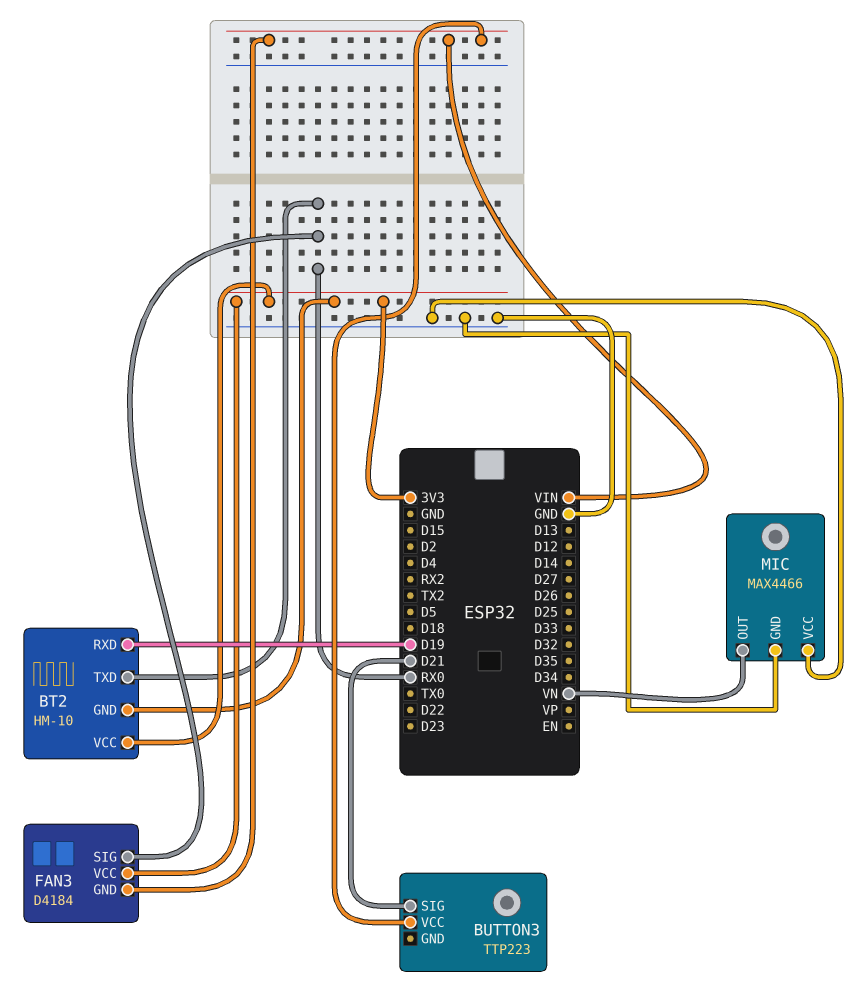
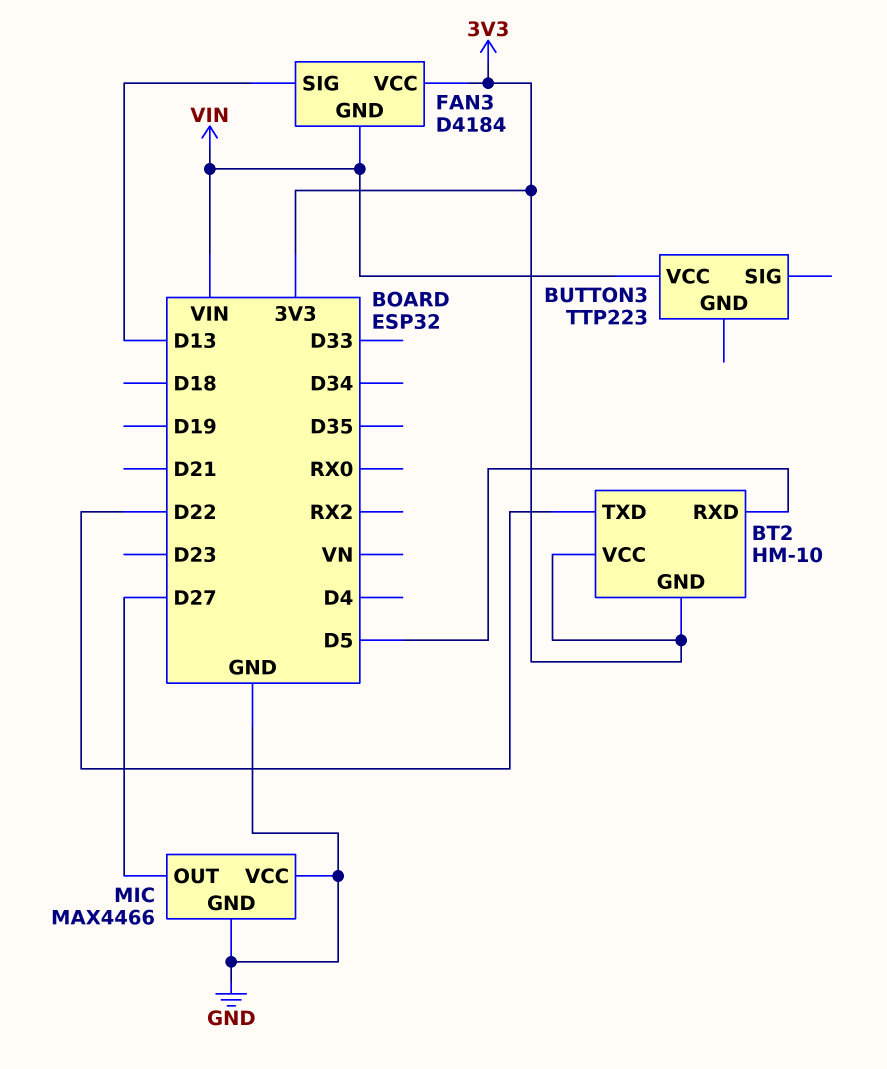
BT2 pin RXD: D19 -> D5
BT2 pin TXD: RX0 -> D22
BUTTON3 pin SIG: D21 -> none
FAN3 pin SIG: RX0 -> D13
MIC pin OUT: VN -> D27

